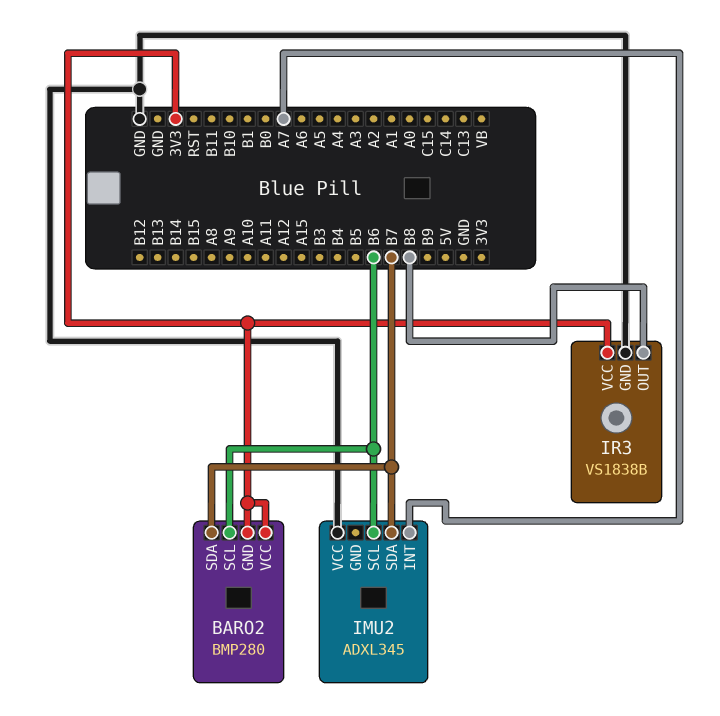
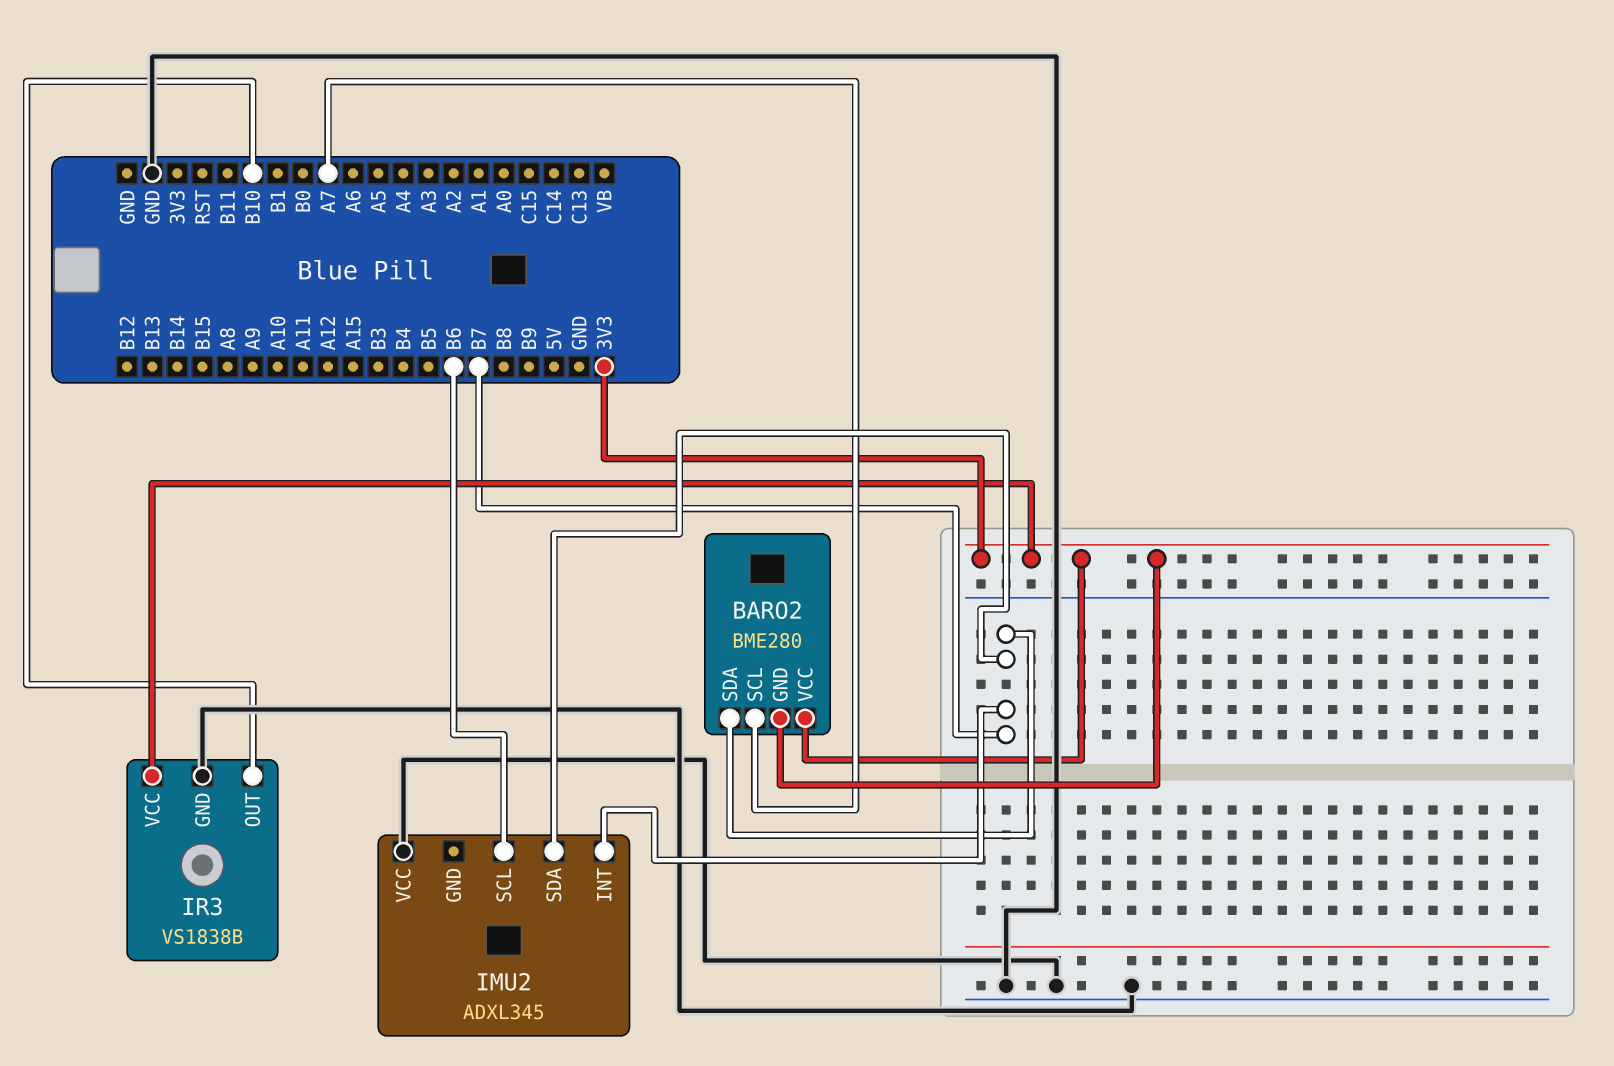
BARO2: BMP280 -> BME280
BARO2 pin SCL: B6 -> A7
IMU2 pin INT: A7 -> B7
IR3 pin OUT: B8 -> B10

